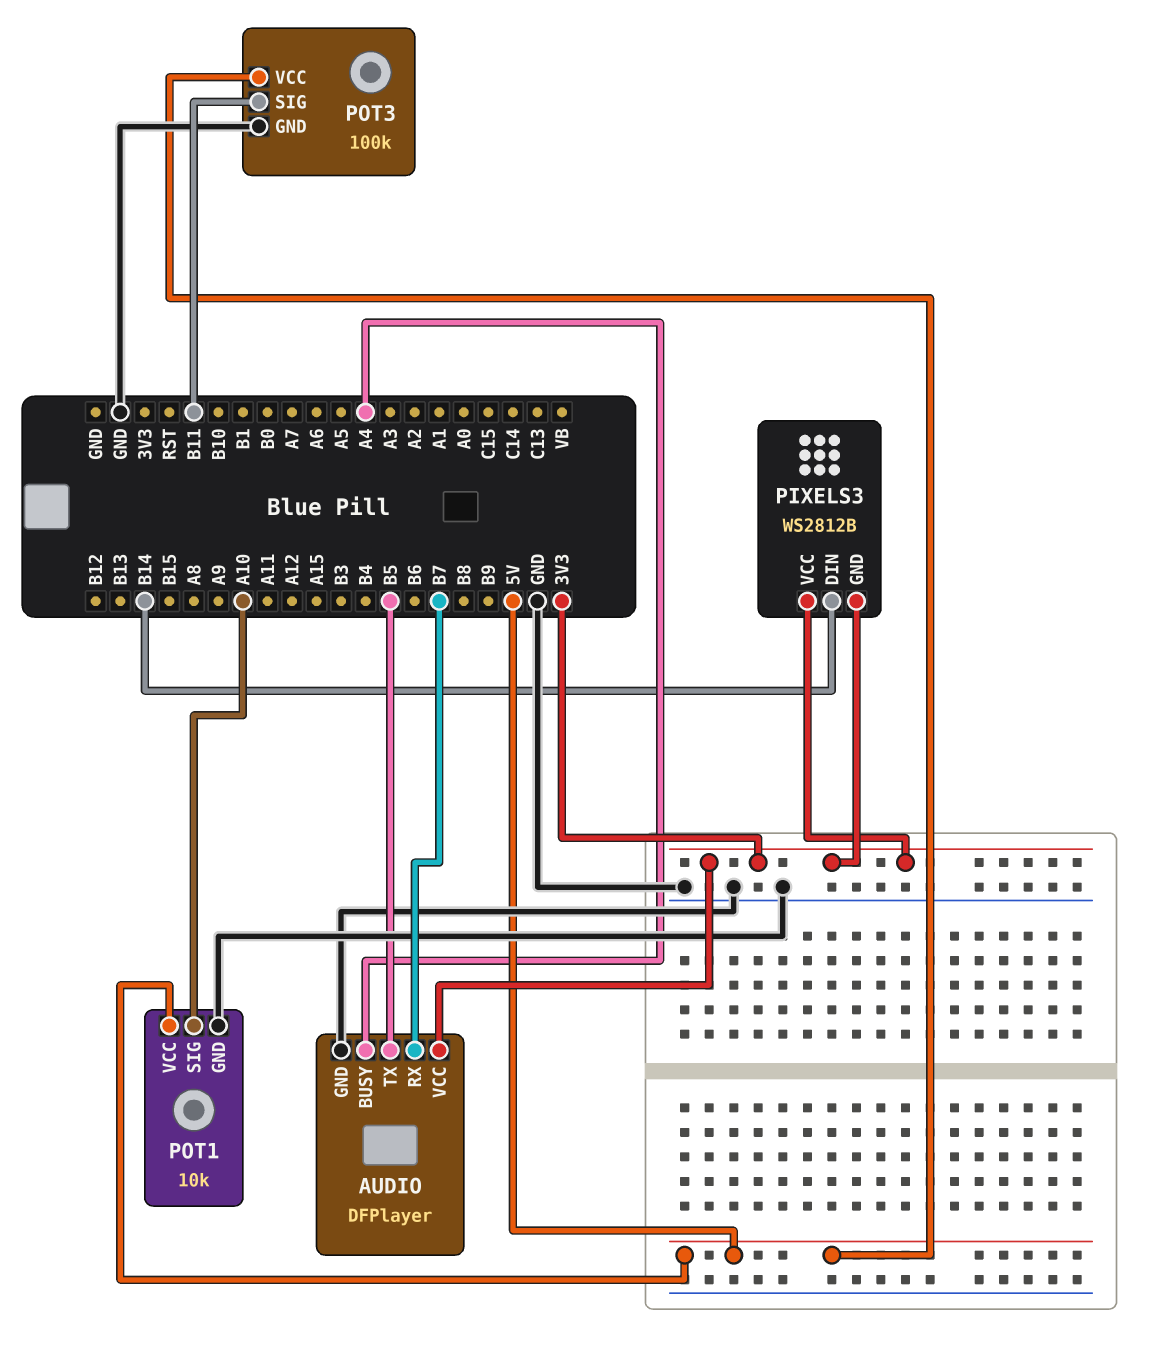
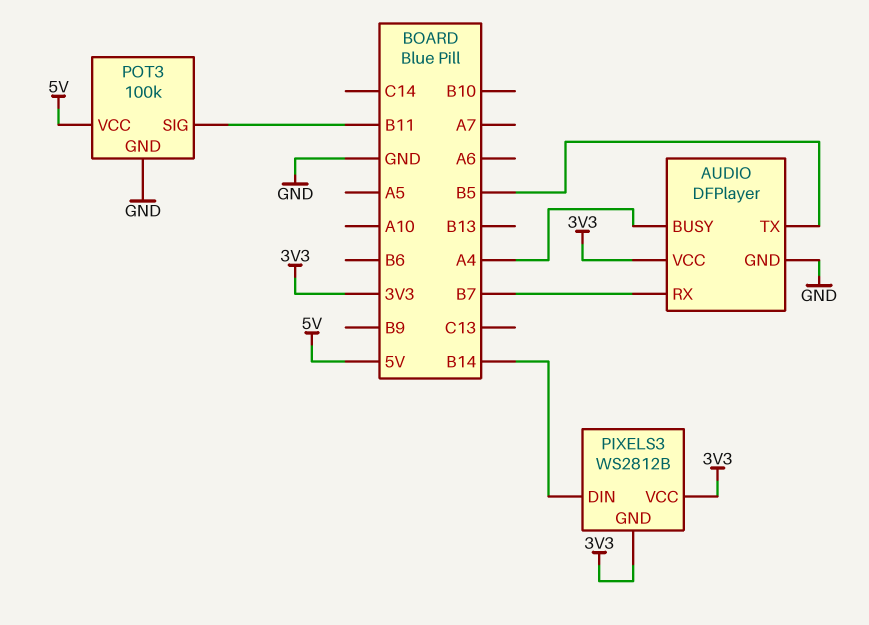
POT1: 10k -> none
POT1 pin GND: GND -> none
POT1 pin SIG: A10 -> none
POT1 pin VCC: 5V -> none

